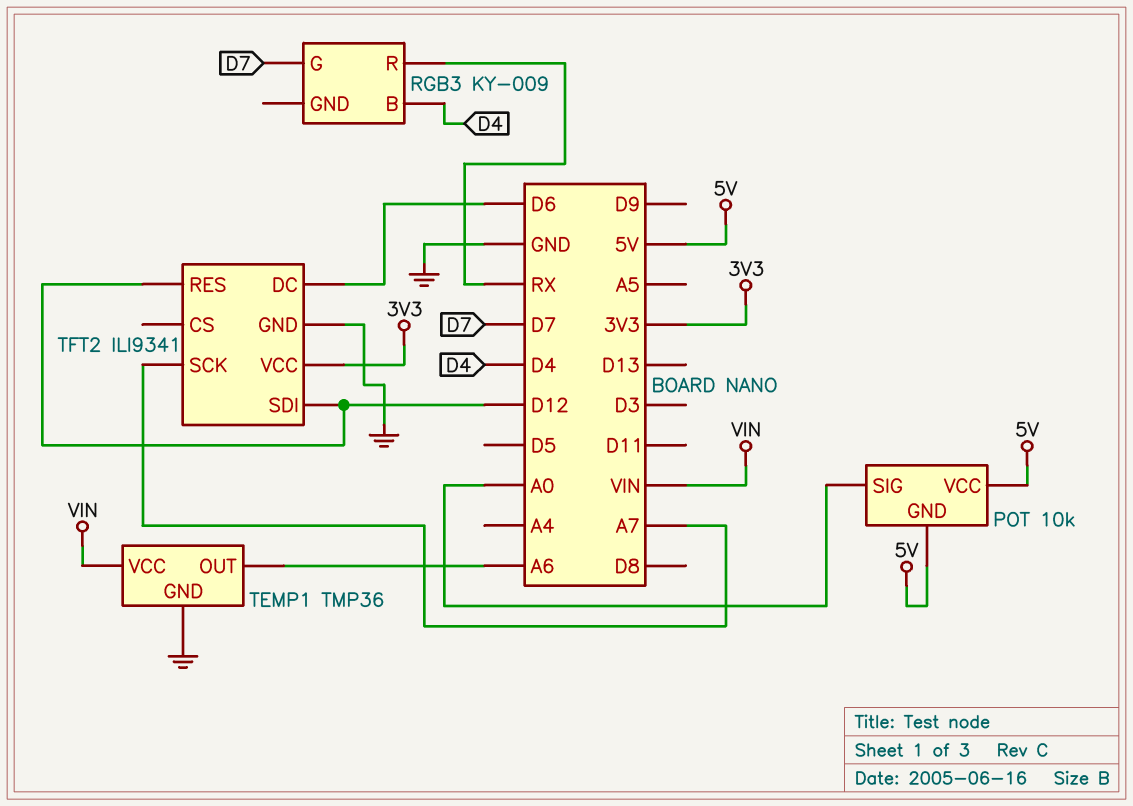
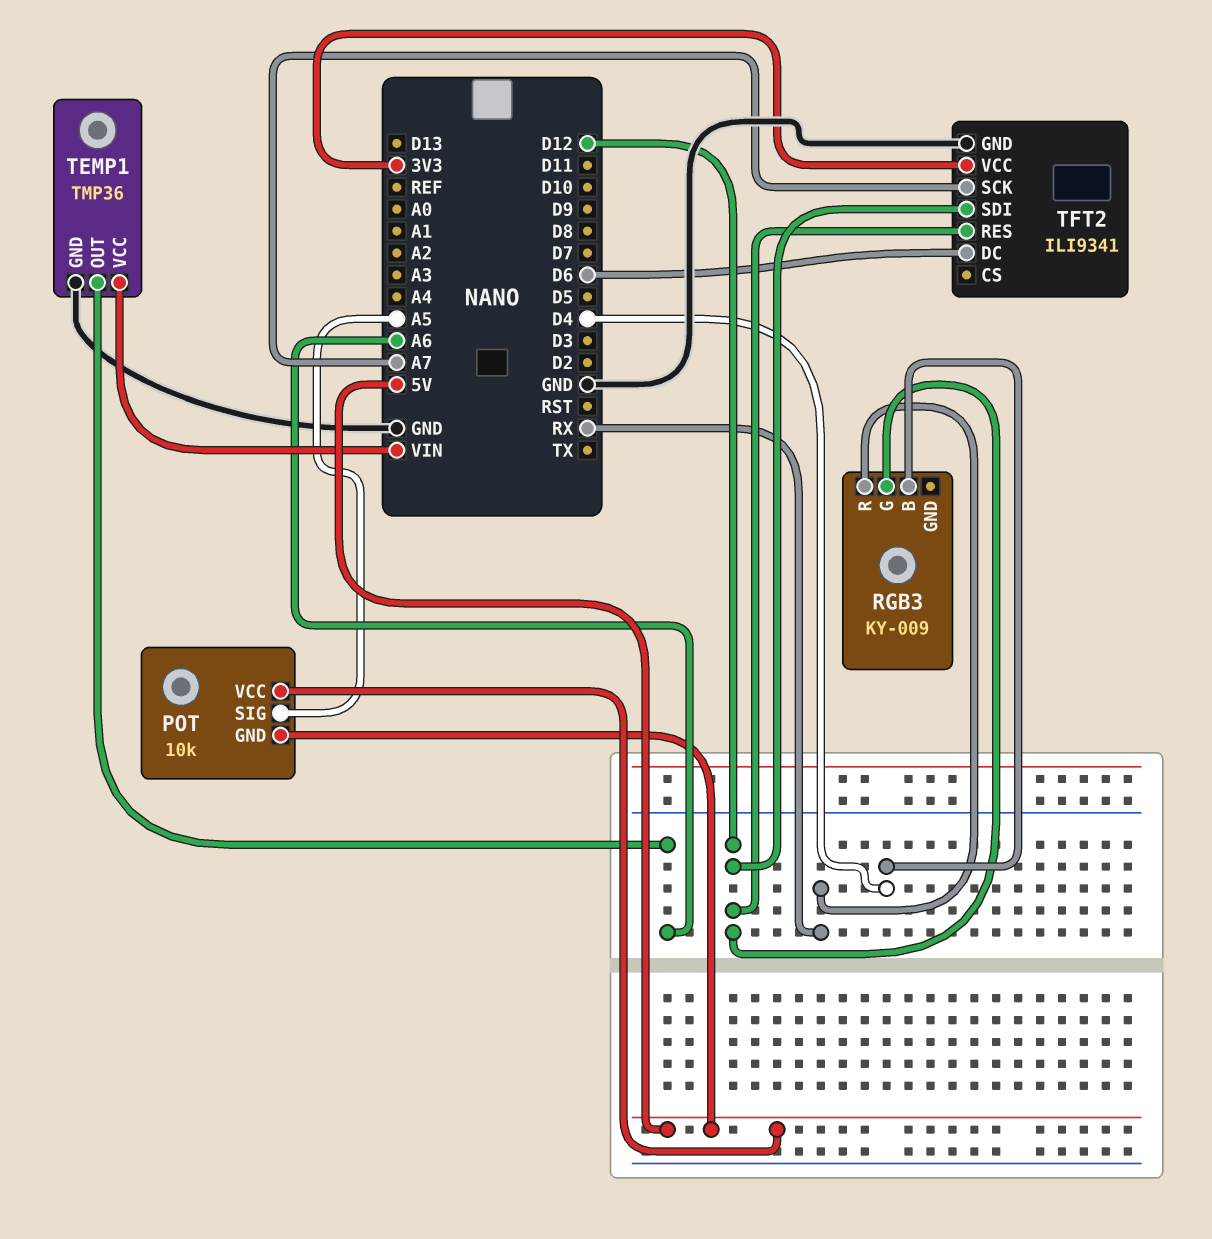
POT pin SIG: A0 -> A5
RGB3 pin G: D7 -> D12

